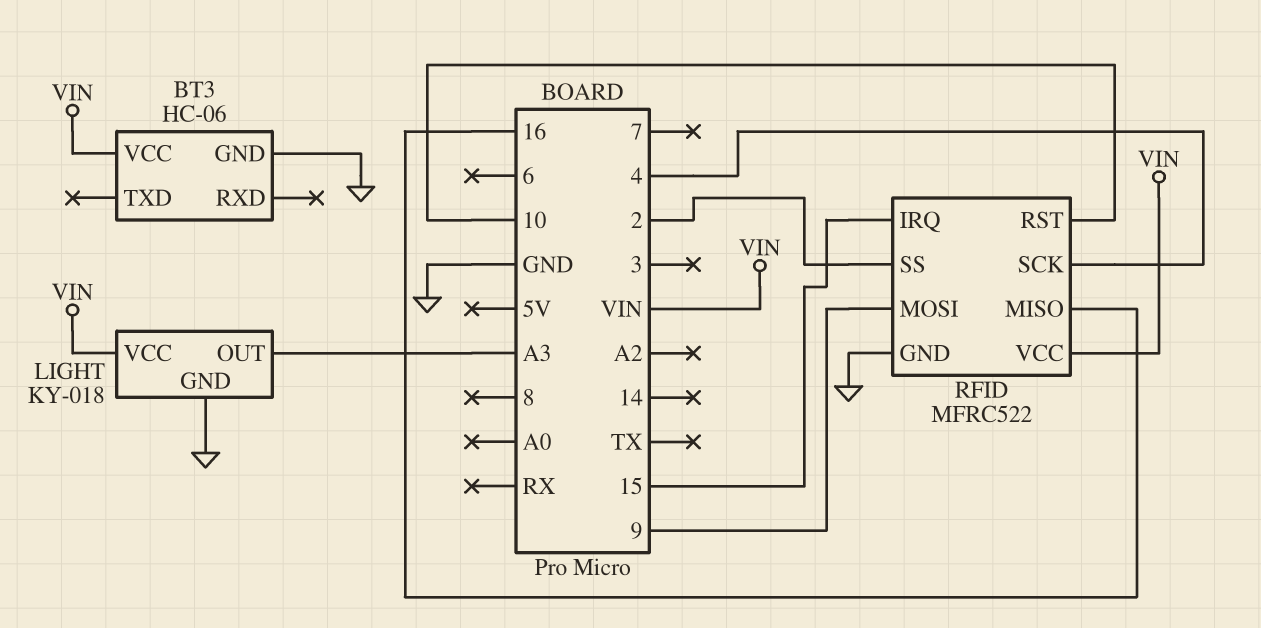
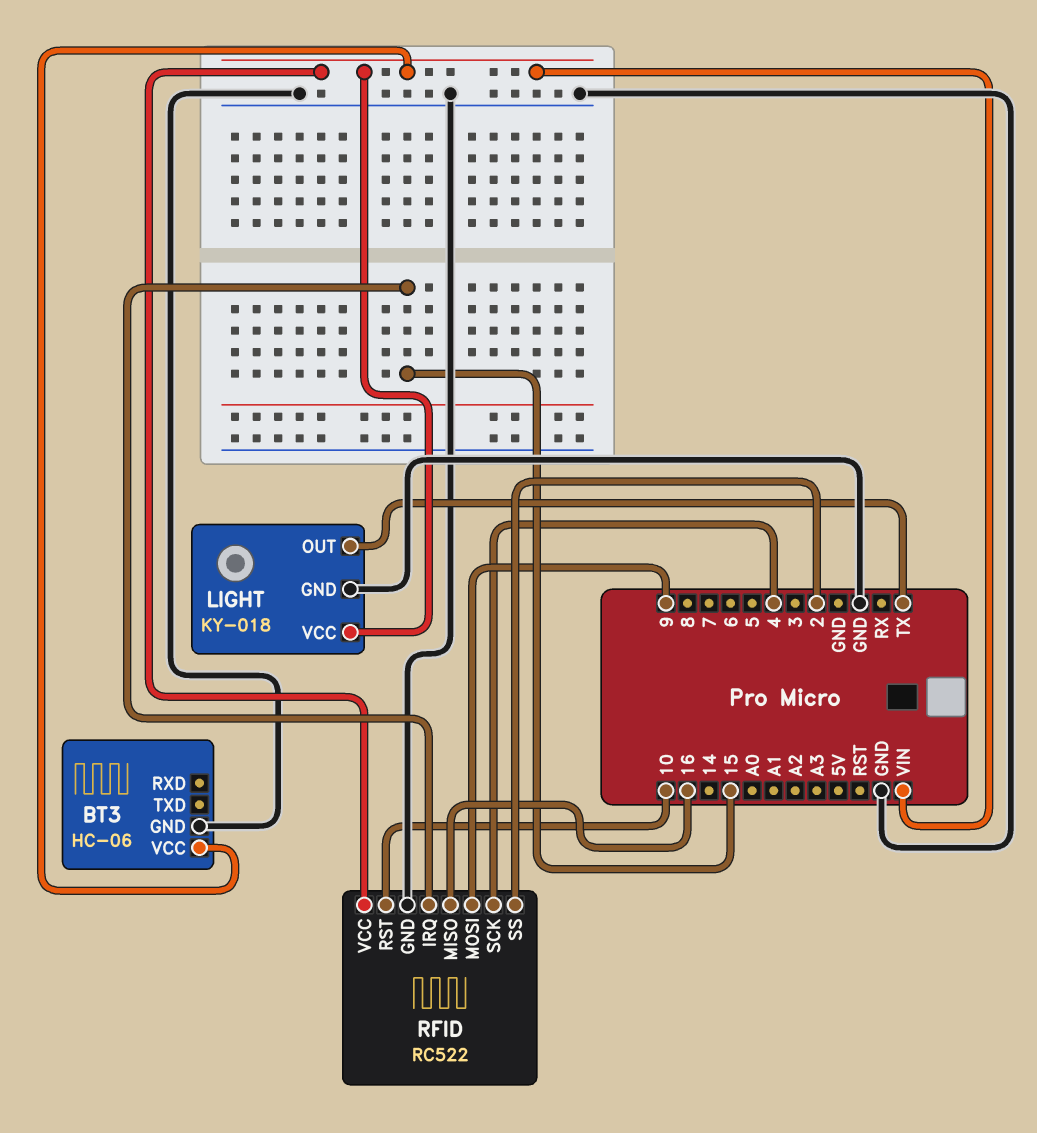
LIGHT pin OUT: A3 -> TX
RFID: MFRC522 -> RC522

